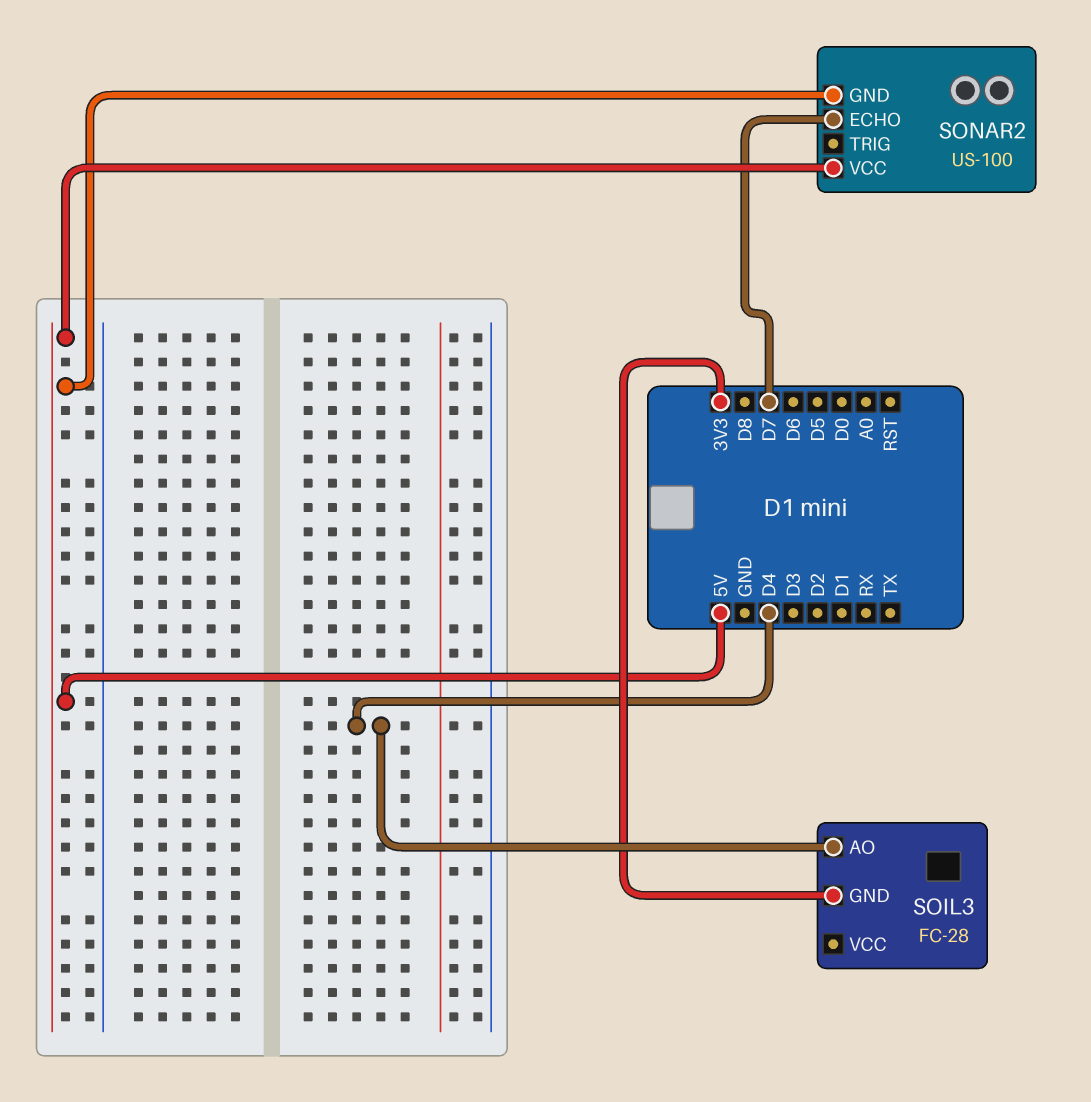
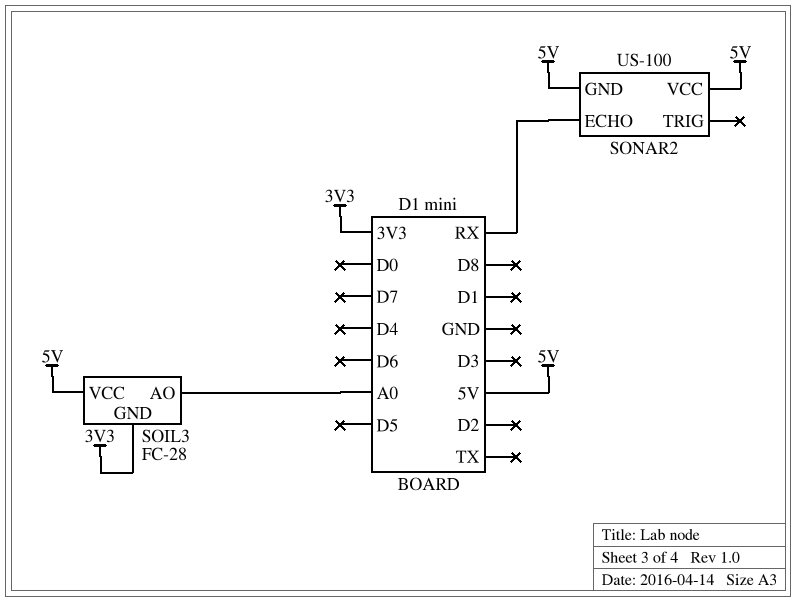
SOIL3 pin AO: D4 -> A0
SOIL3 pin VCC: none -> 5V
SONAR2 pin ECHO: D7 -> RX

